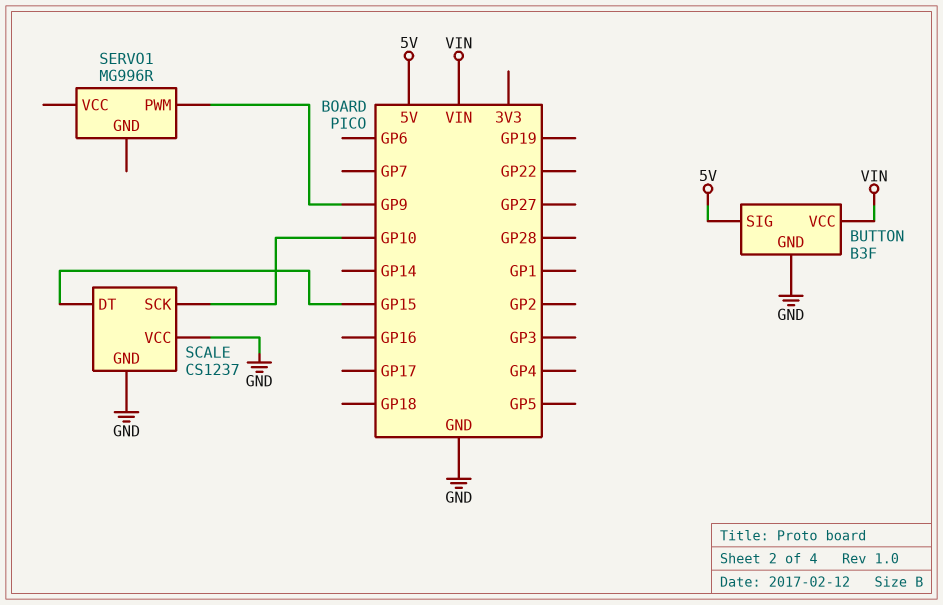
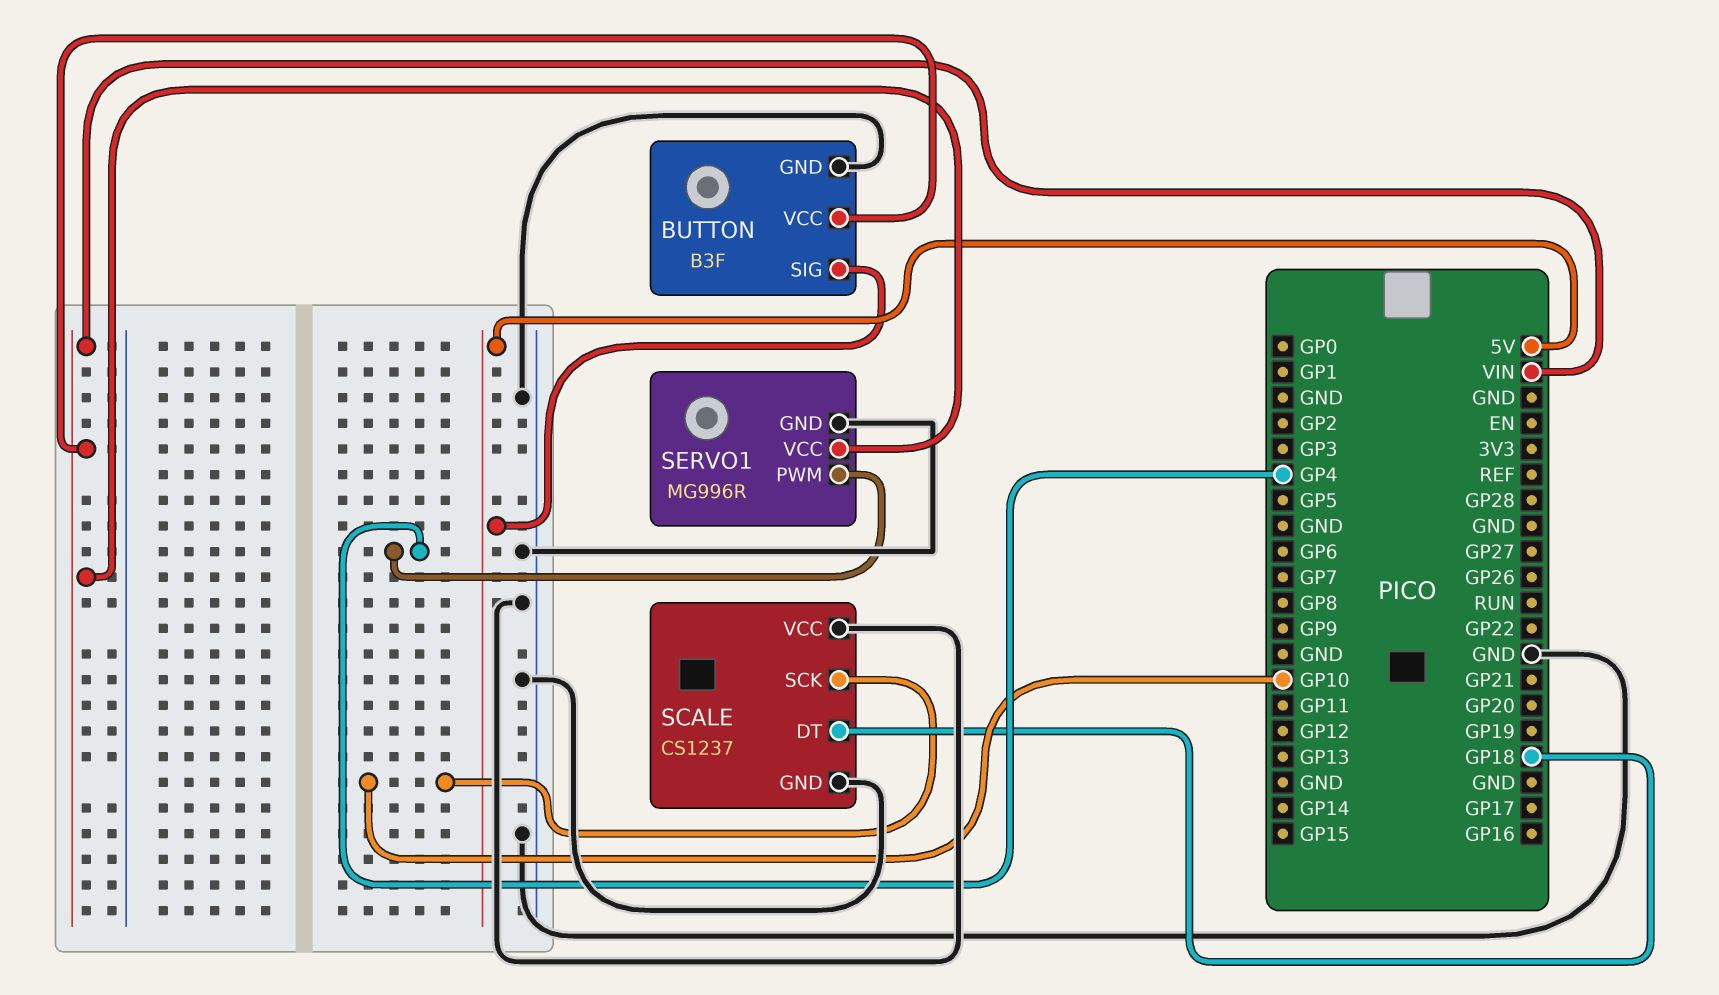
SCALE pin DT: GP15 -> GP18
SERVO1 pin GND: none -> GND
SERVO1 pin PWM: GP9 -> GP4
SERVO1 pin VCC: none -> VIN

